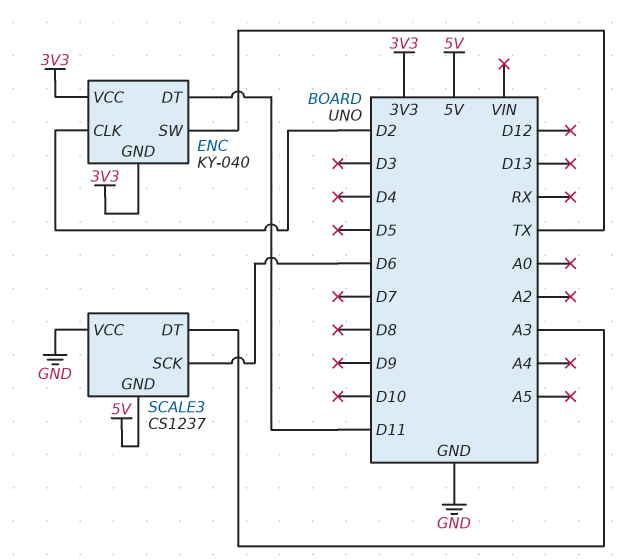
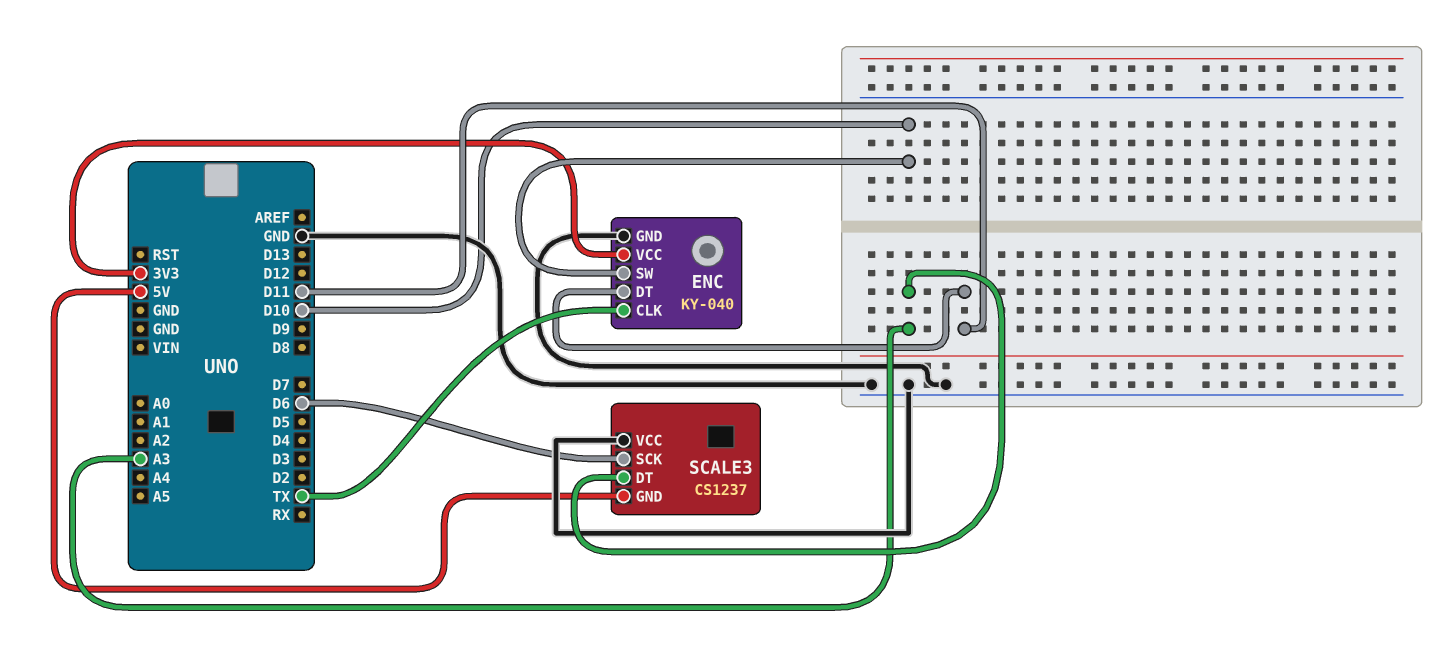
ENC pin CLK: D2 -> TX
ENC pin GND: 3V3 -> GND
ENC pin SW: TX -> D10

